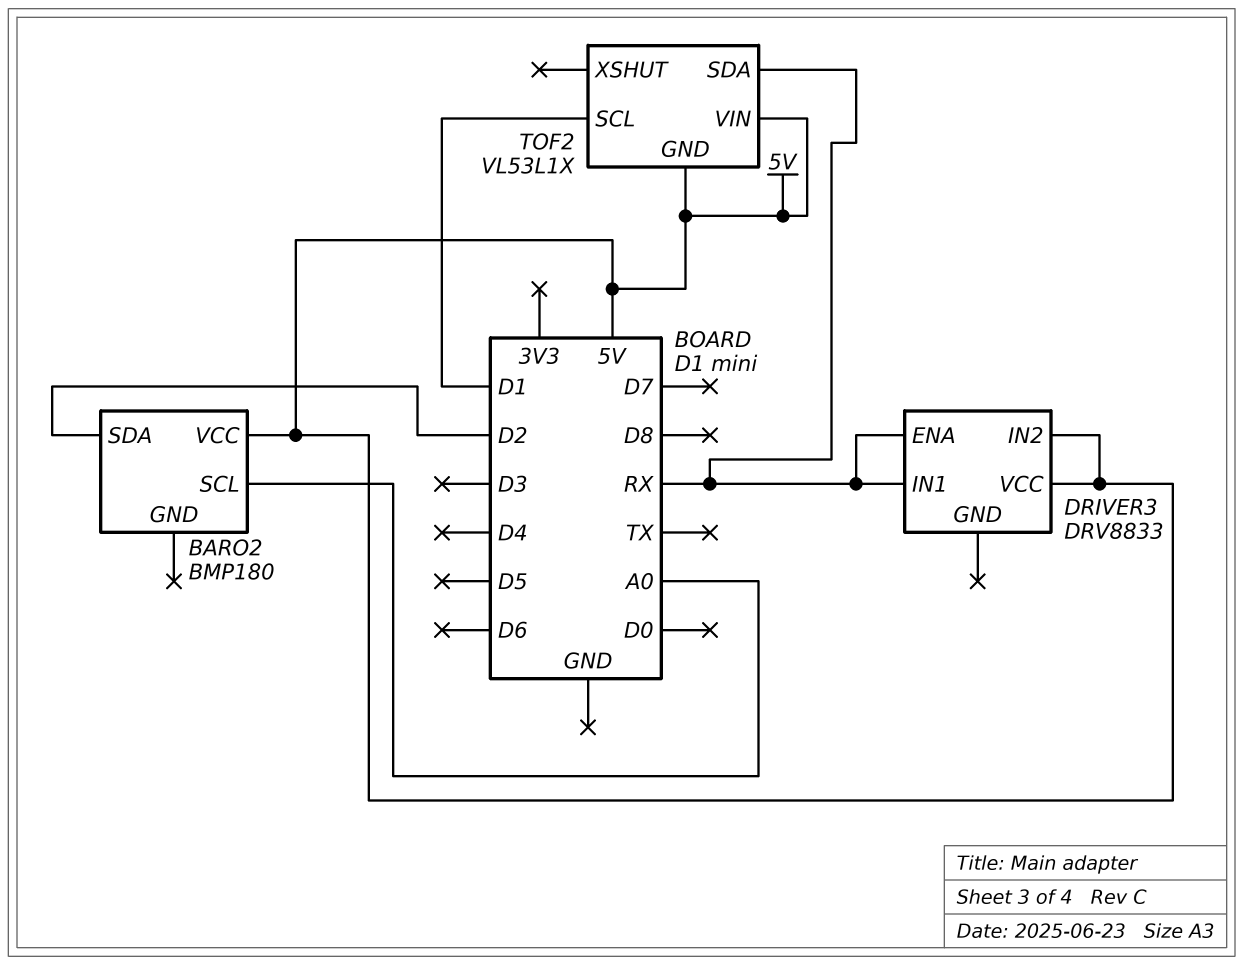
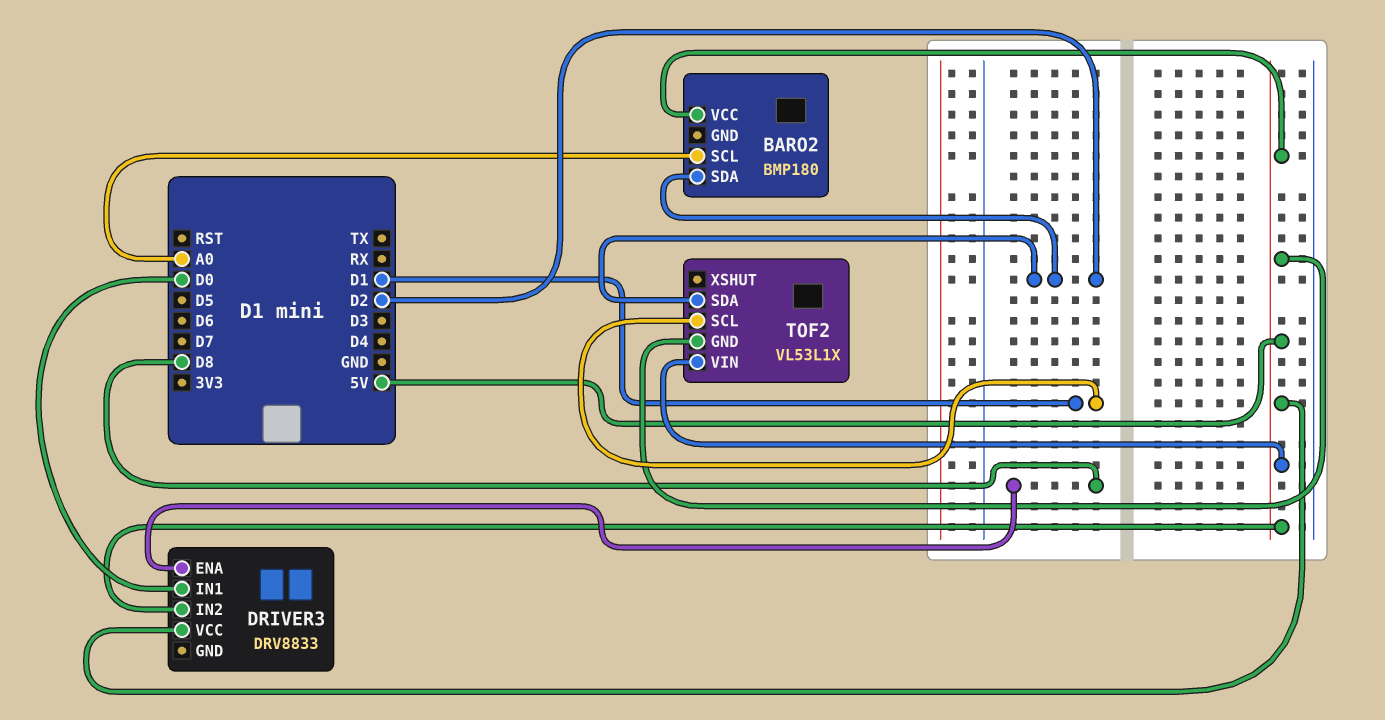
DRIVER3 pin ENA: RX -> D8
DRIVER3 pin IN1: RX -> D0
TOF2 pin SDA: RX -> D2

